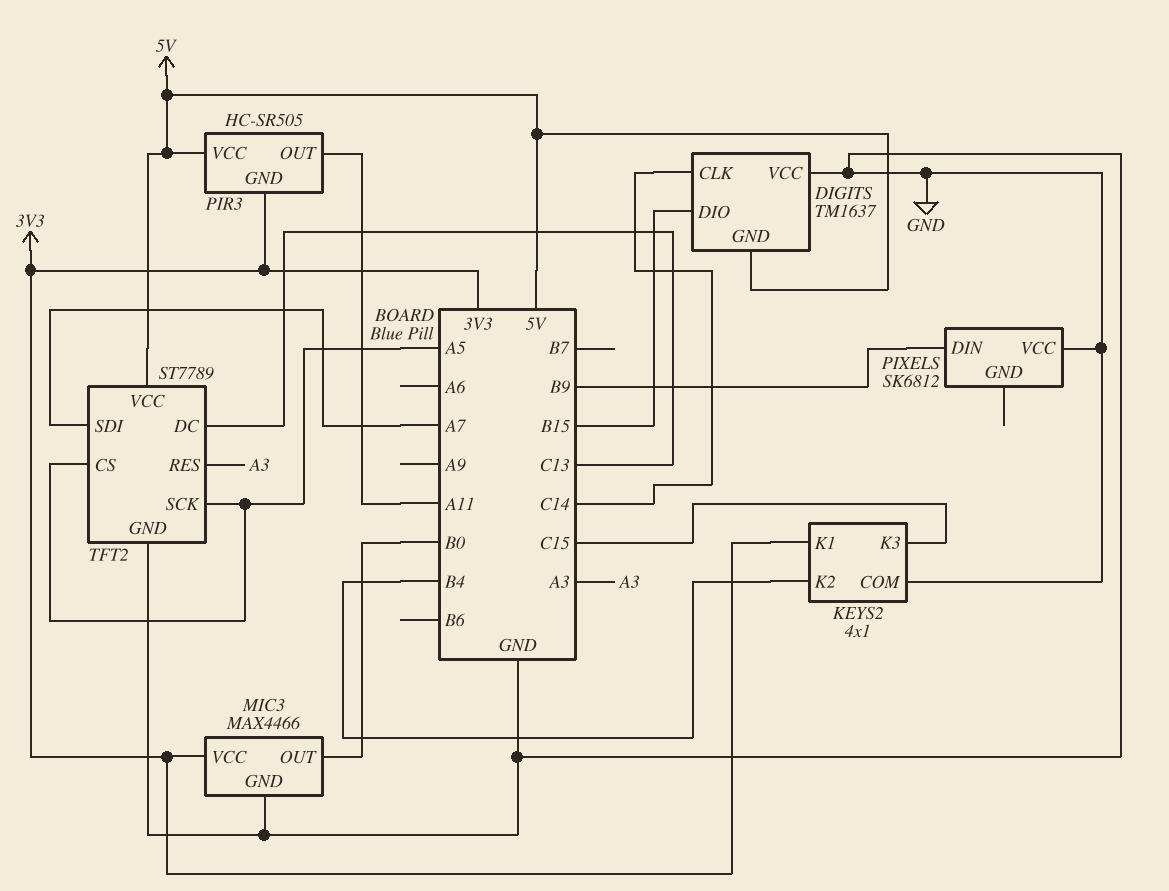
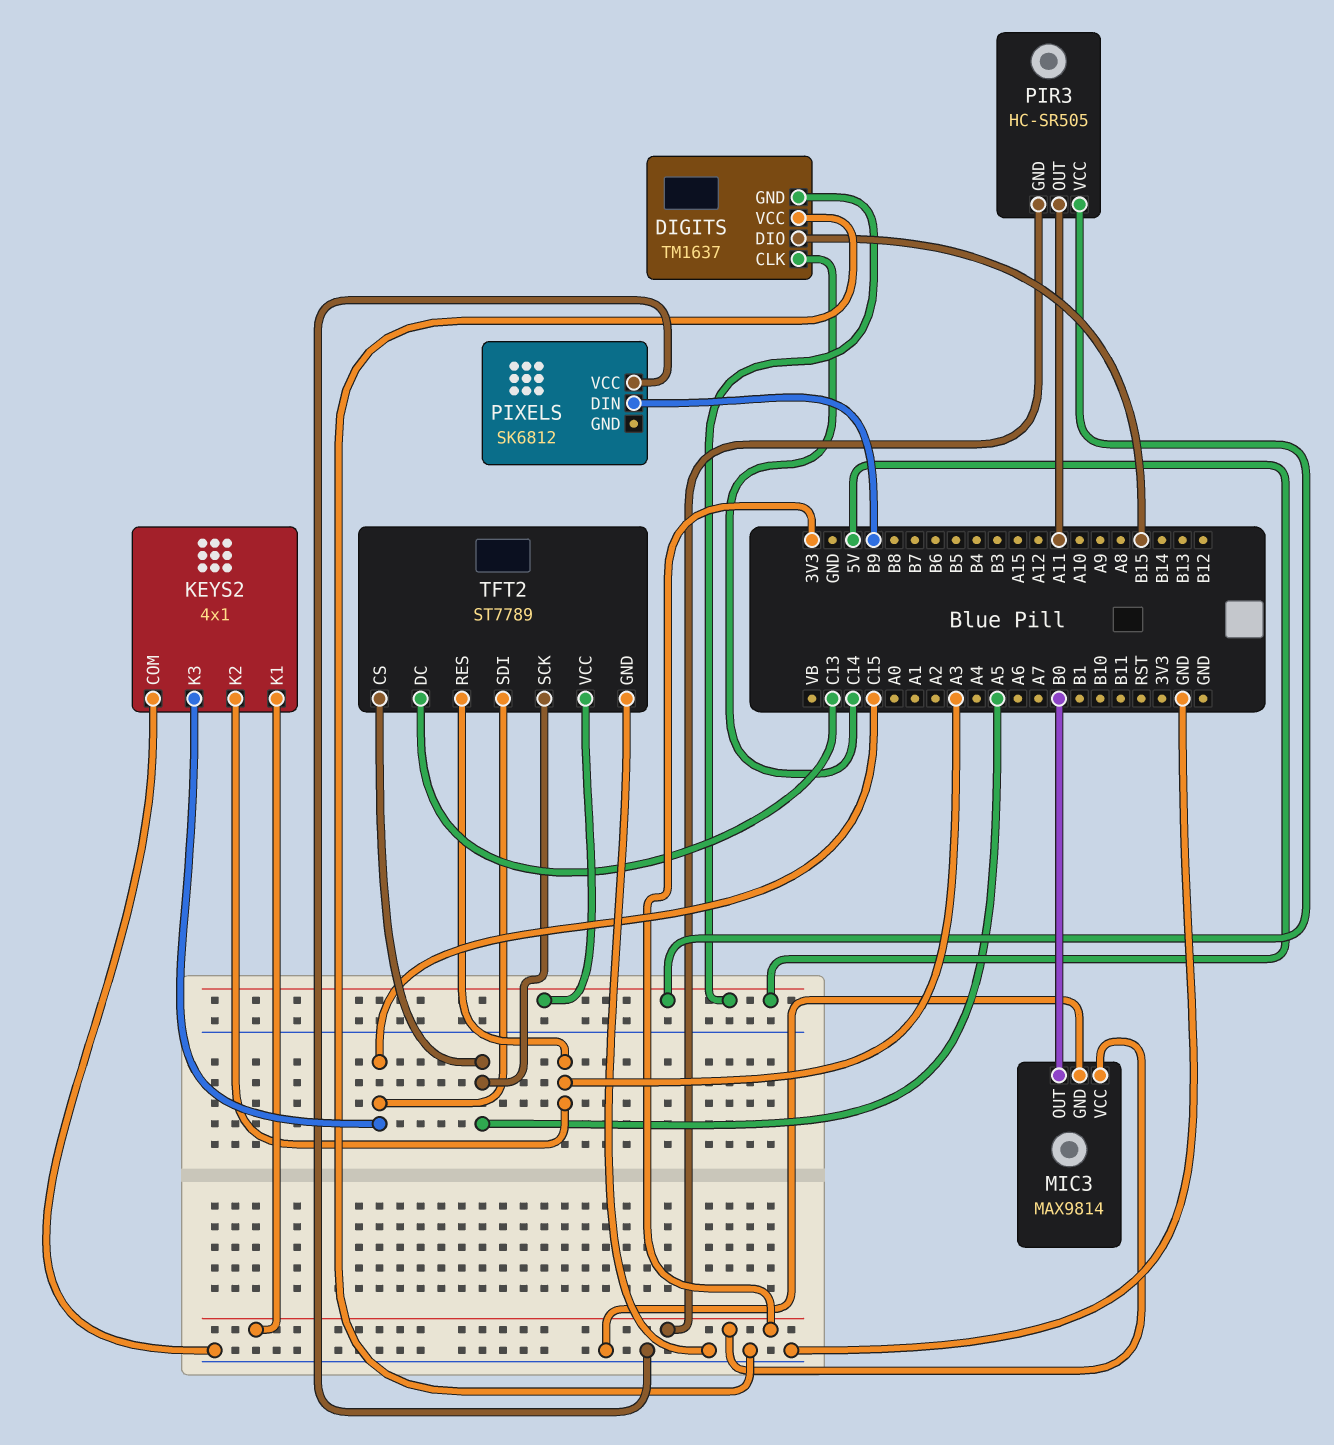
KEYS2 pin K2: B4 -> A3
MIC3: MAX4466 -> MAX9814
TFT2 pin SDI: A7 -> C15

